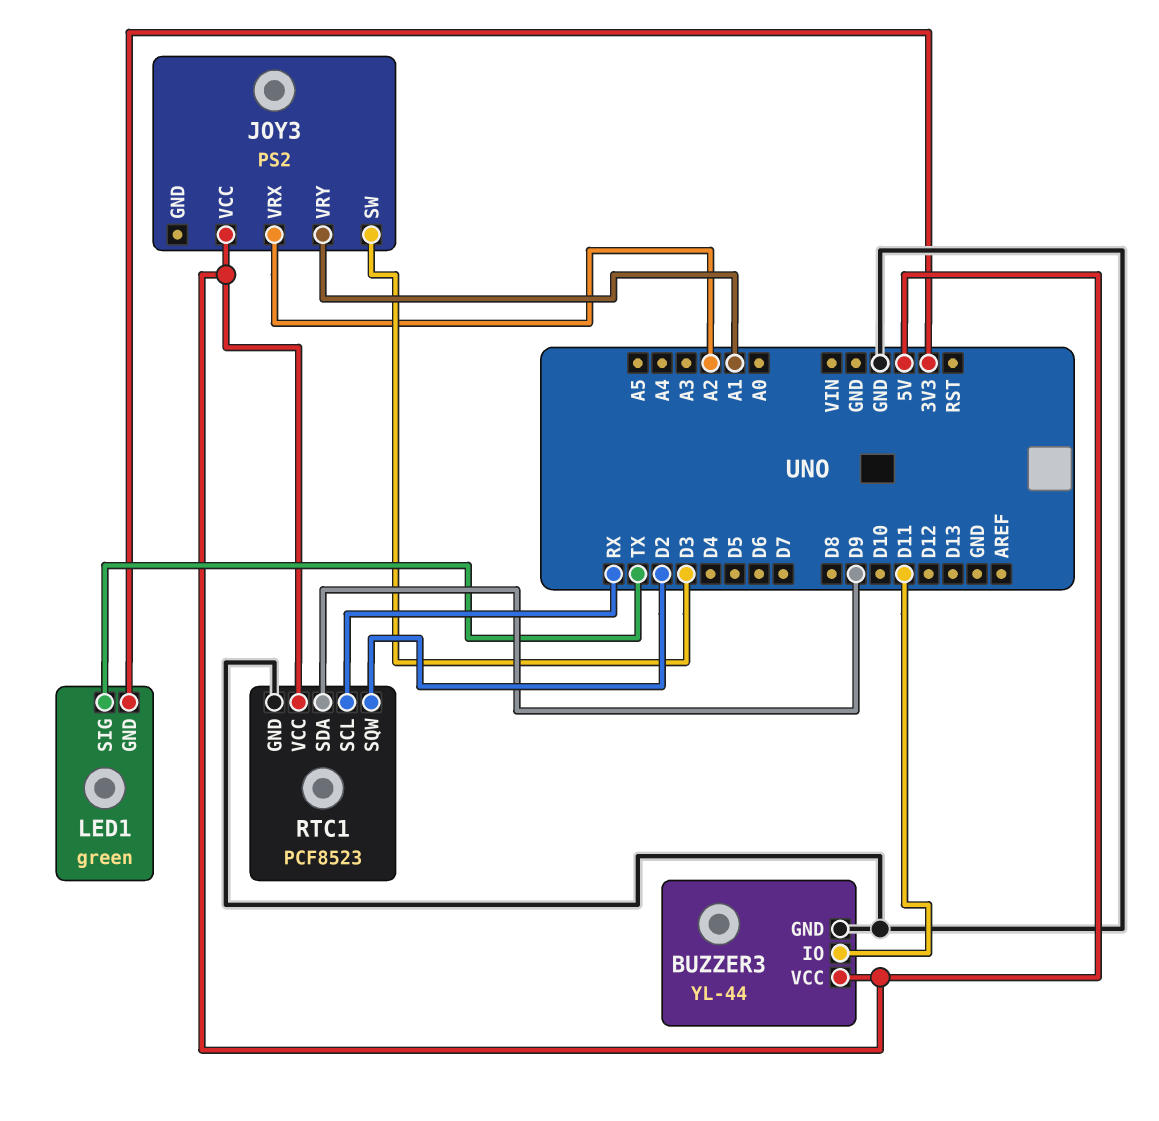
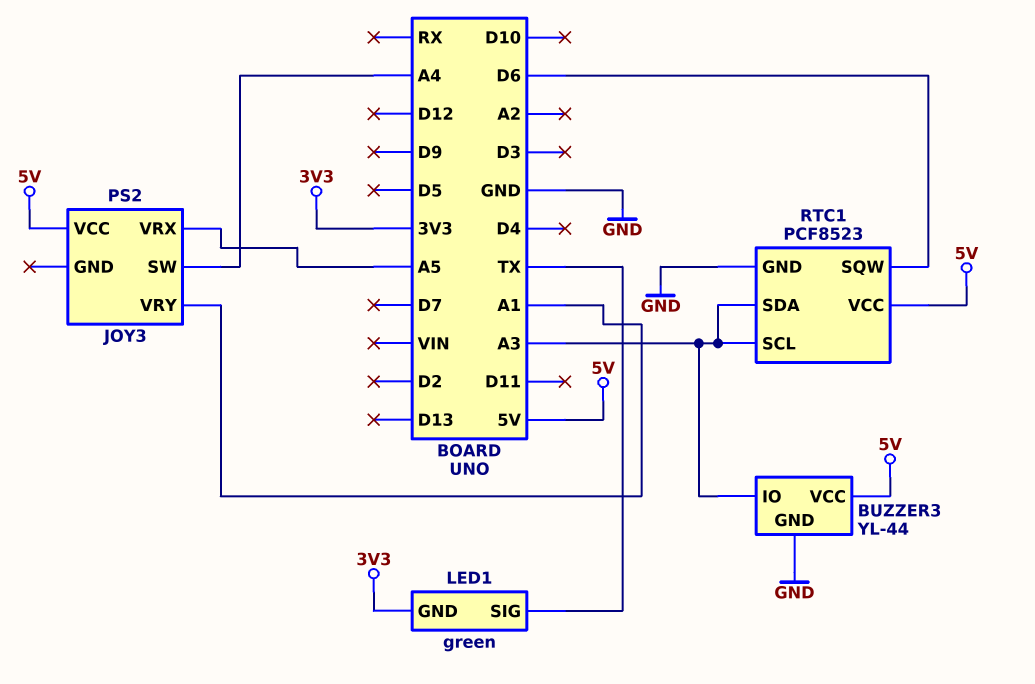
BUZZER3 pin IO: D11 -> A3
JOY3 pin SW: D3 -> A4
JOY3 pin VRX: A2 -> A5
RTC1 pin SCL: RX -> A3
RTC1 pin SDA: D9 -> A3
RTC1 pin SQW: D2 -> D6

